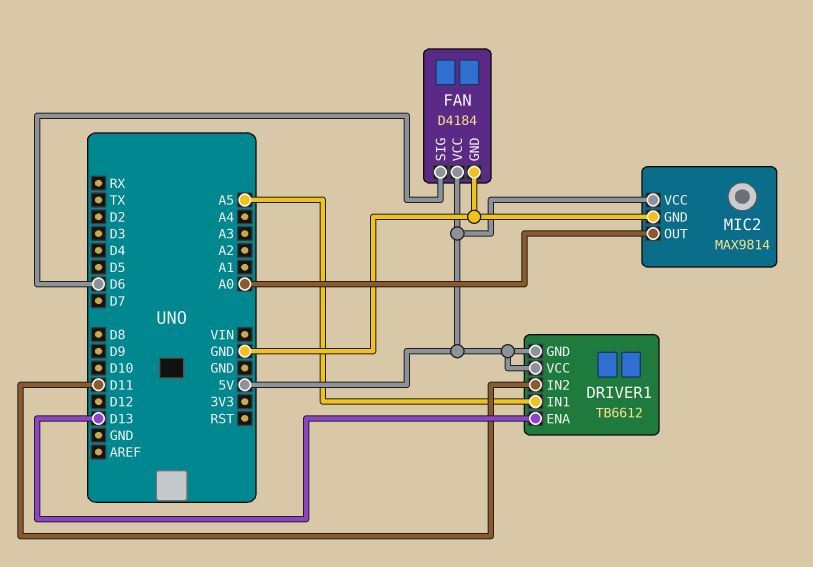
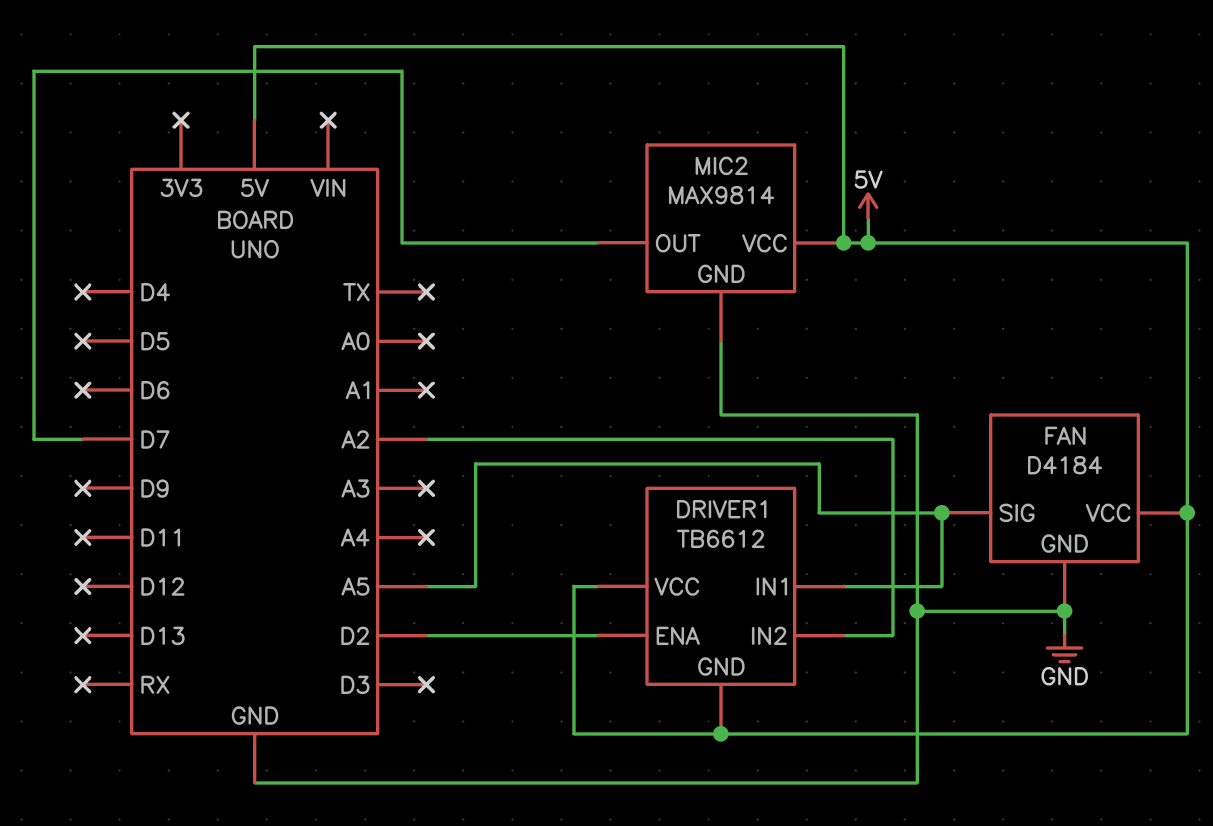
DRIVER1 pin ENA: D13 -> D2
DRIVER1 pin IN2: D11 -> A2
FAN pin SIG: D6 -> A5
MIC2 pin OUT: A0 -> D7

